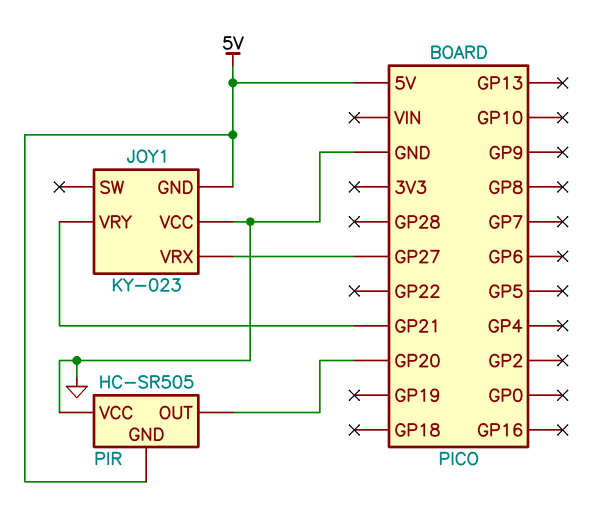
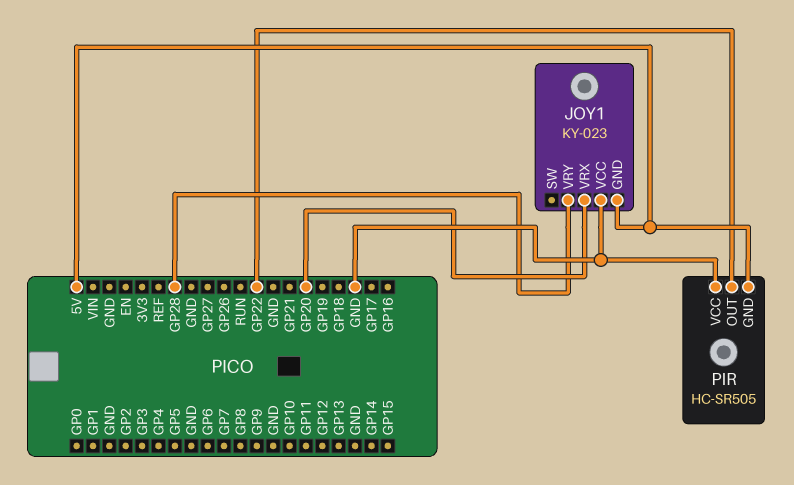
JOY1 pin VRX: GP27 -> GP20
JOY1 pin VRY: GP21 -> GP28
PIR pin OUT: GP20 -> GP22

